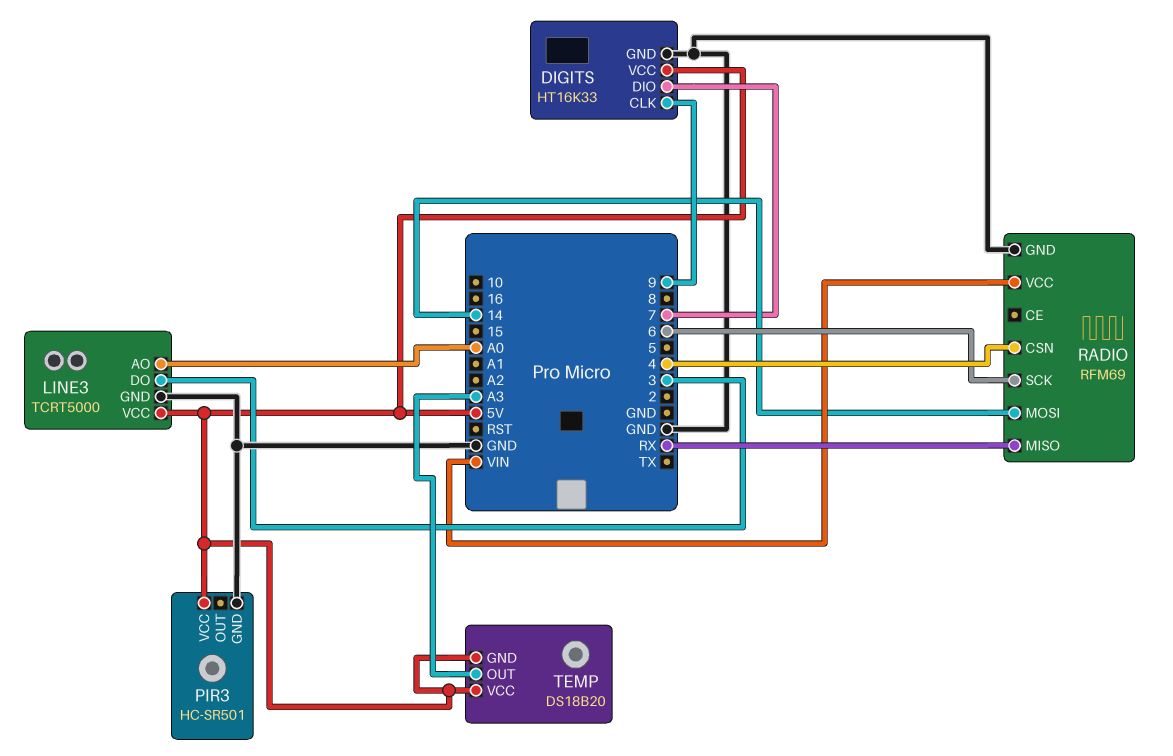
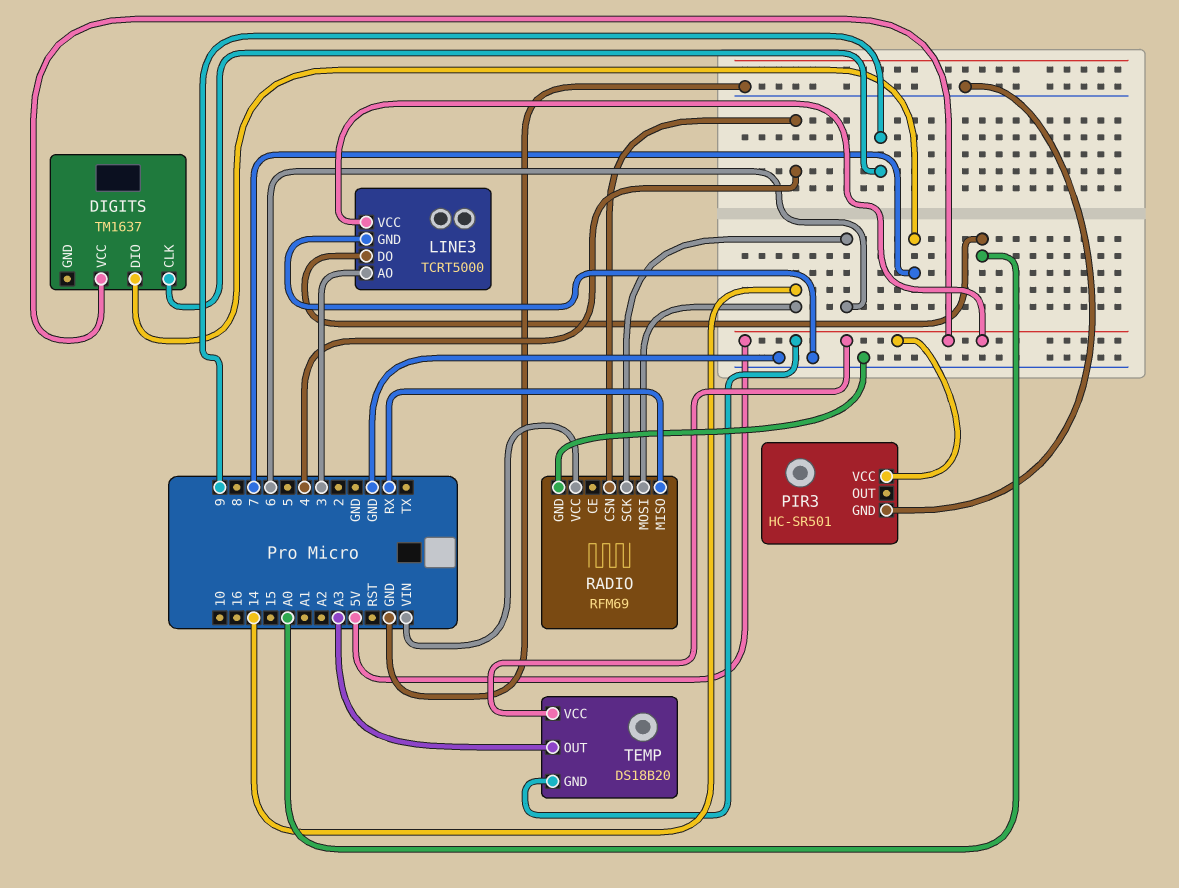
DIGITS: HT16K33 -> TM1637
DIGITS pin GND: GND -> none
LINE3 pin AO: A0 -> 3
LINE3 pin DO: 3 -> A0

